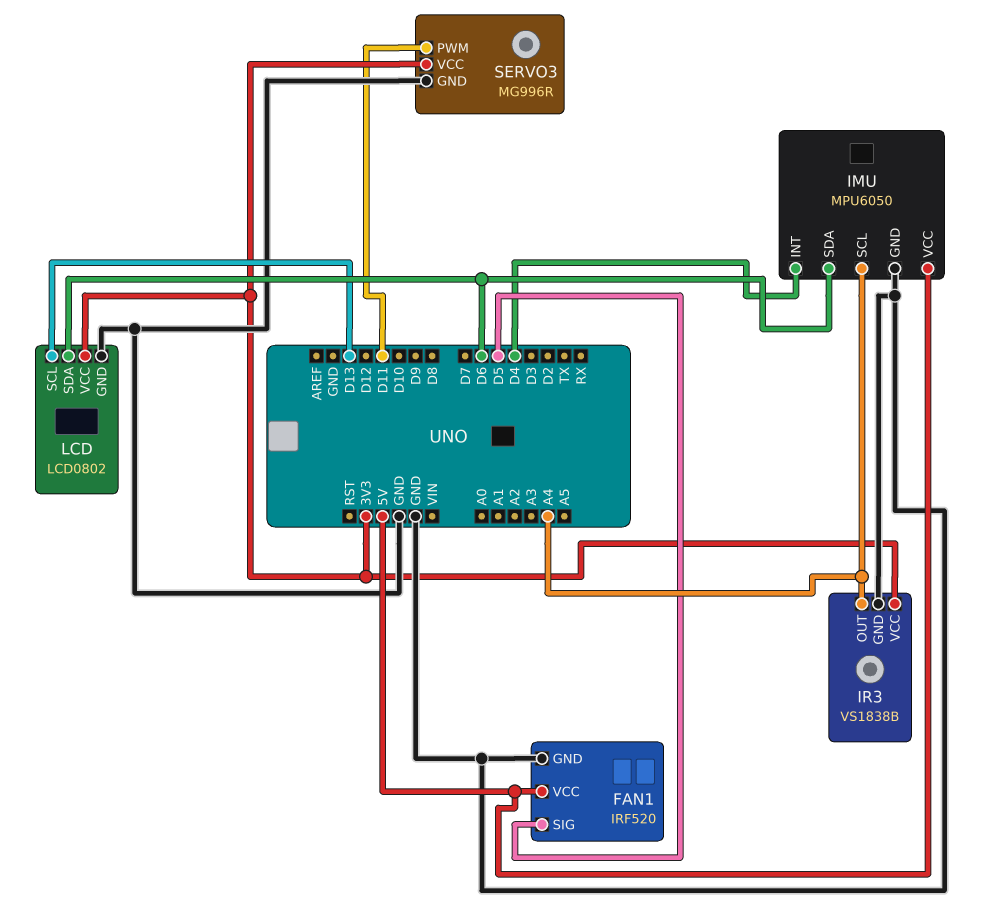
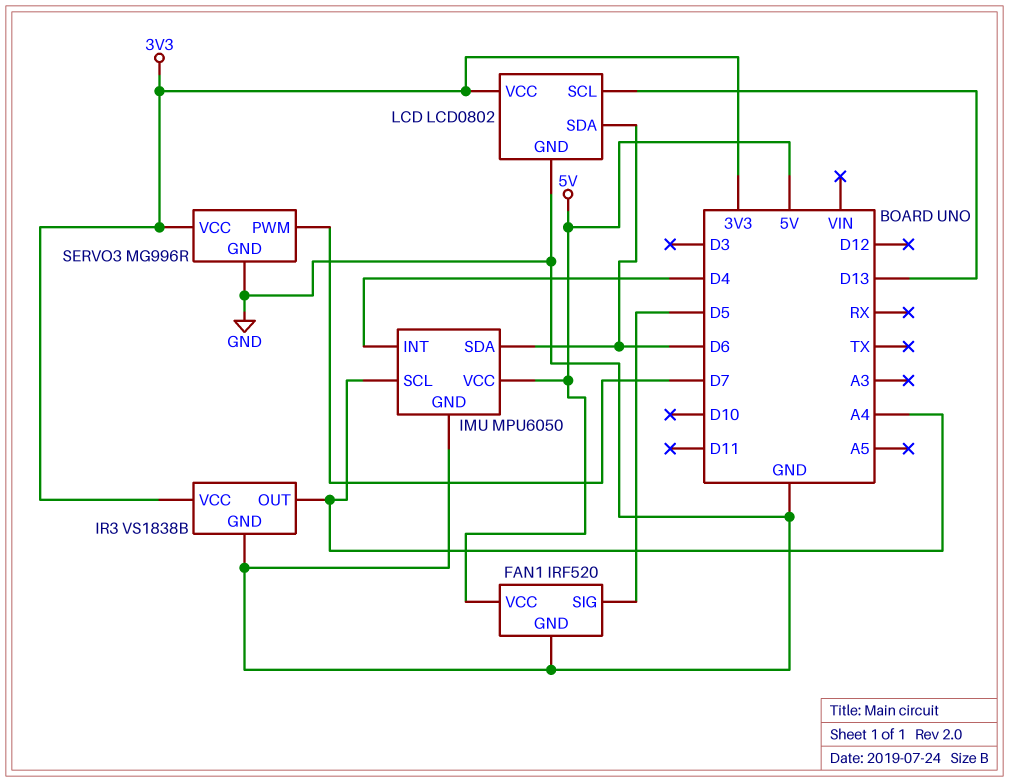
SERVO3 pin PWM: D11 -> D7

